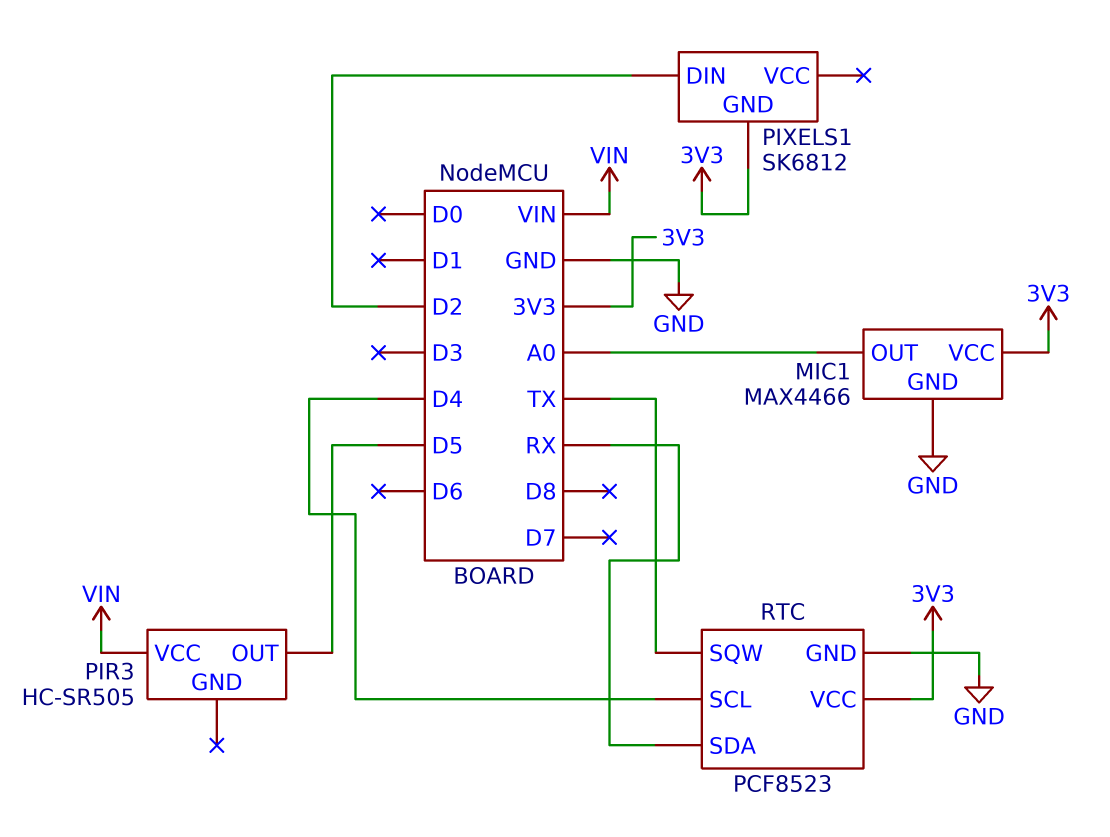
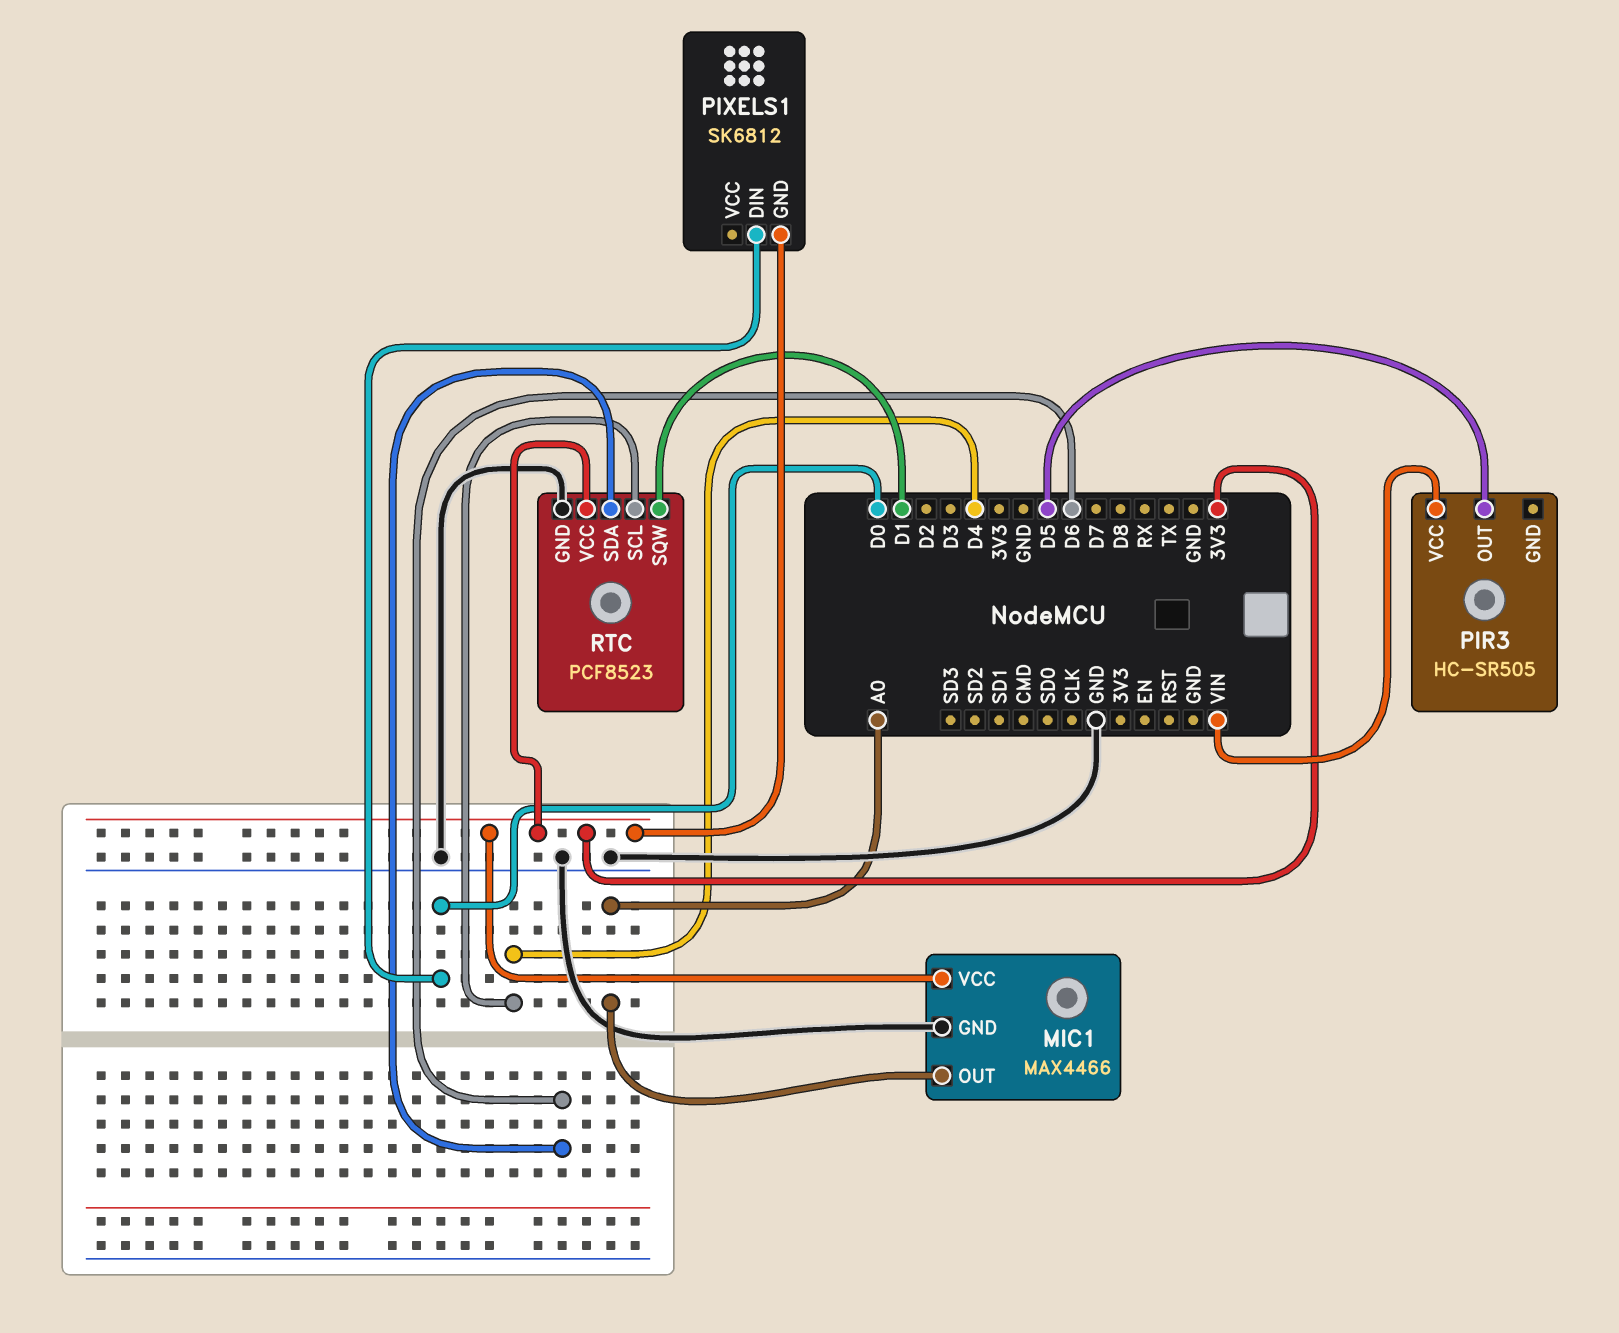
PIXELS1 pin DIN: D2 -> D0
RTC pin SDA: RX -> D6
RTC pin SQW: TX -> D1

